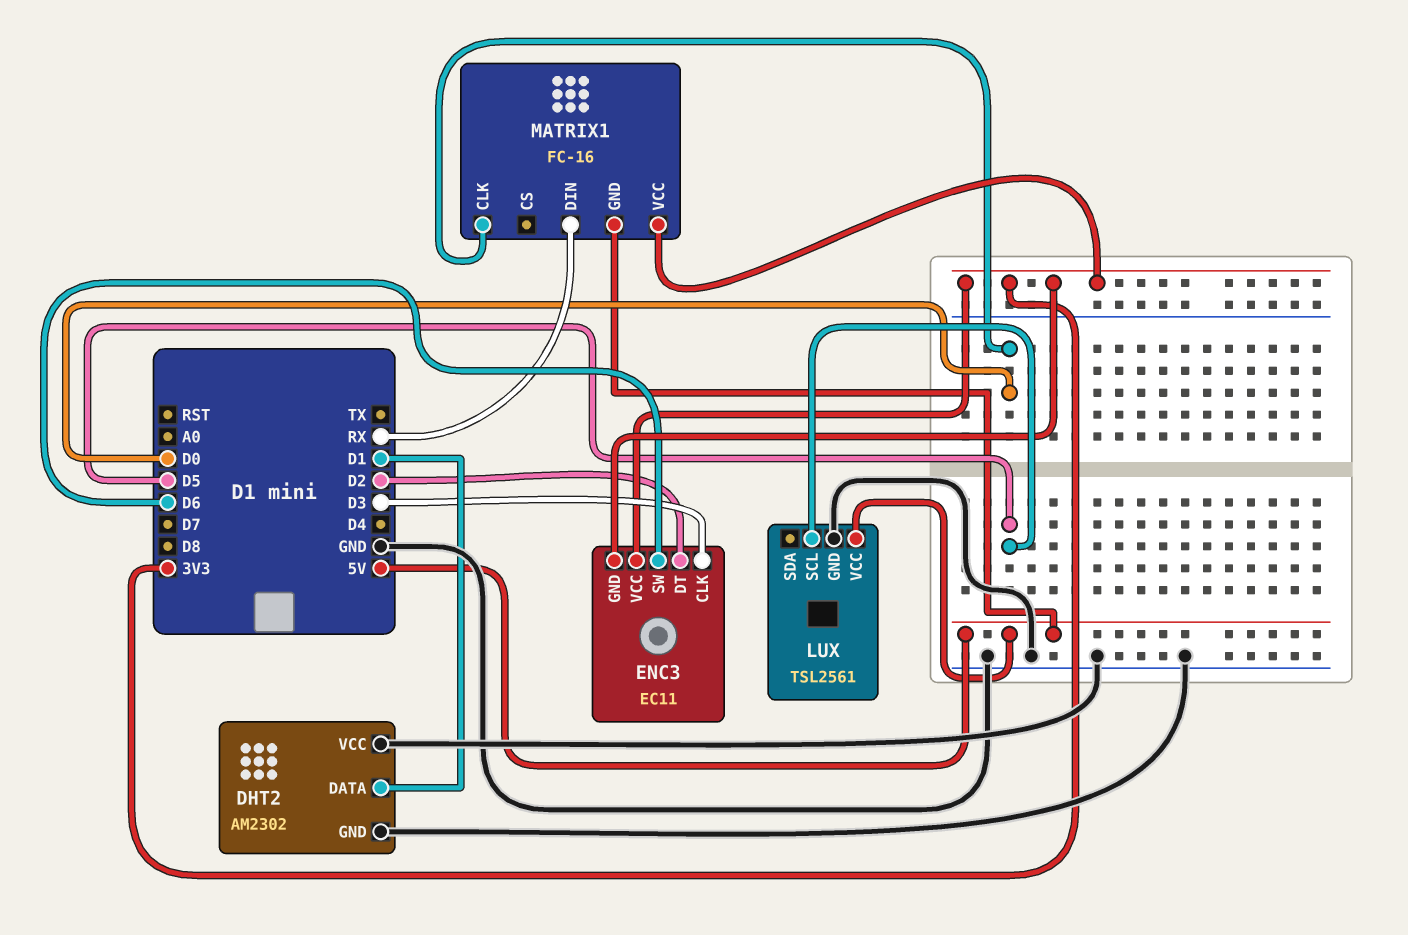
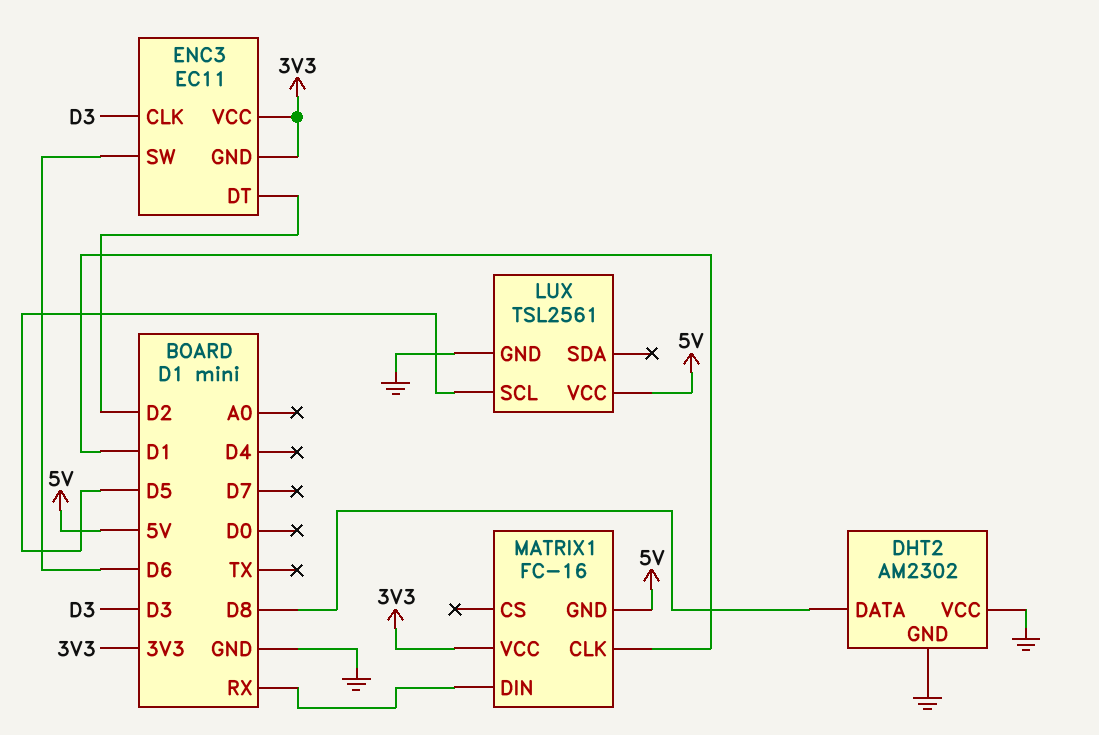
DHT2 pin DATA: D1 -> D8
MATRIX1 pin CLK: D0 -> D1

